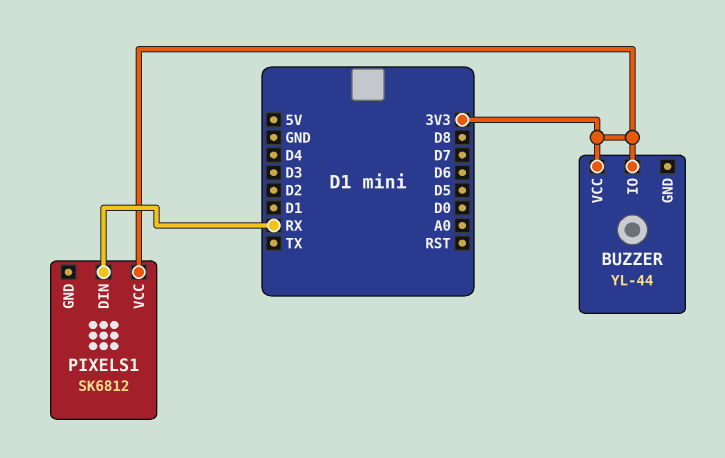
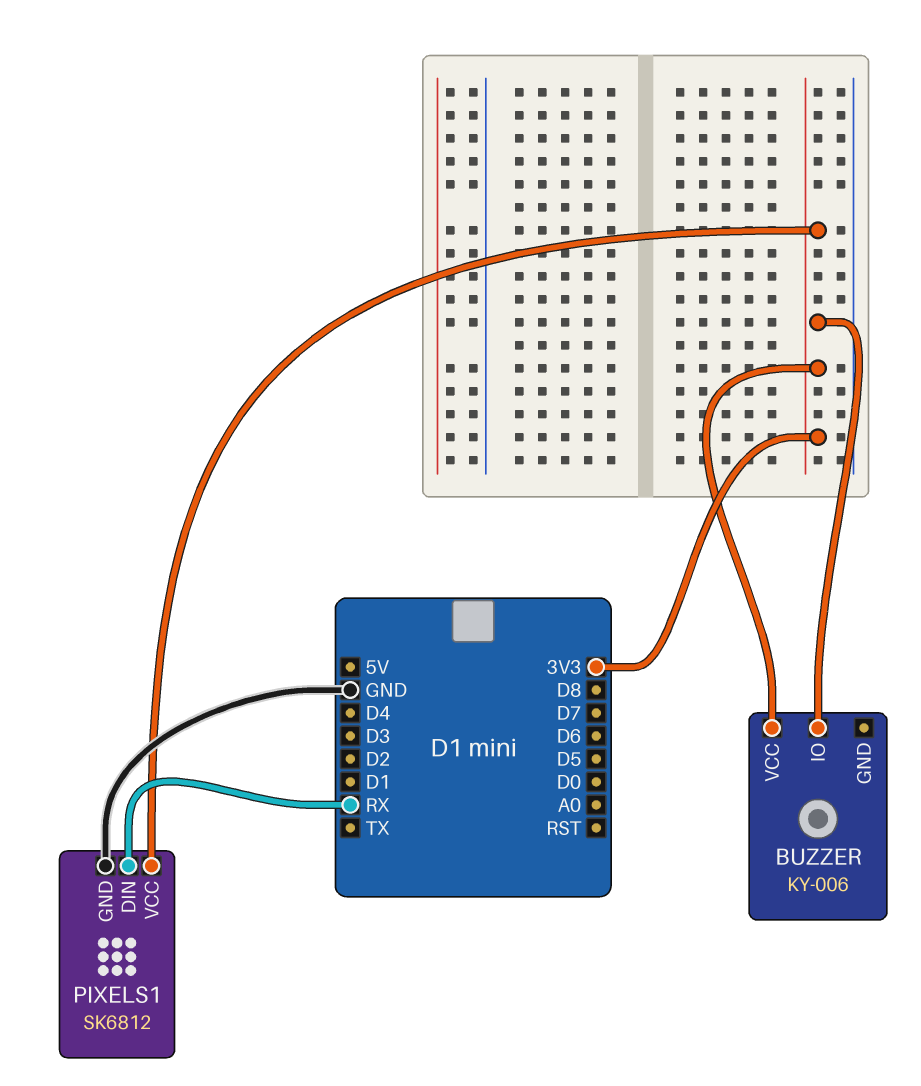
BUZZER: YL-44 -> KY-006
PIXELS1 pin GND: none -> GND

